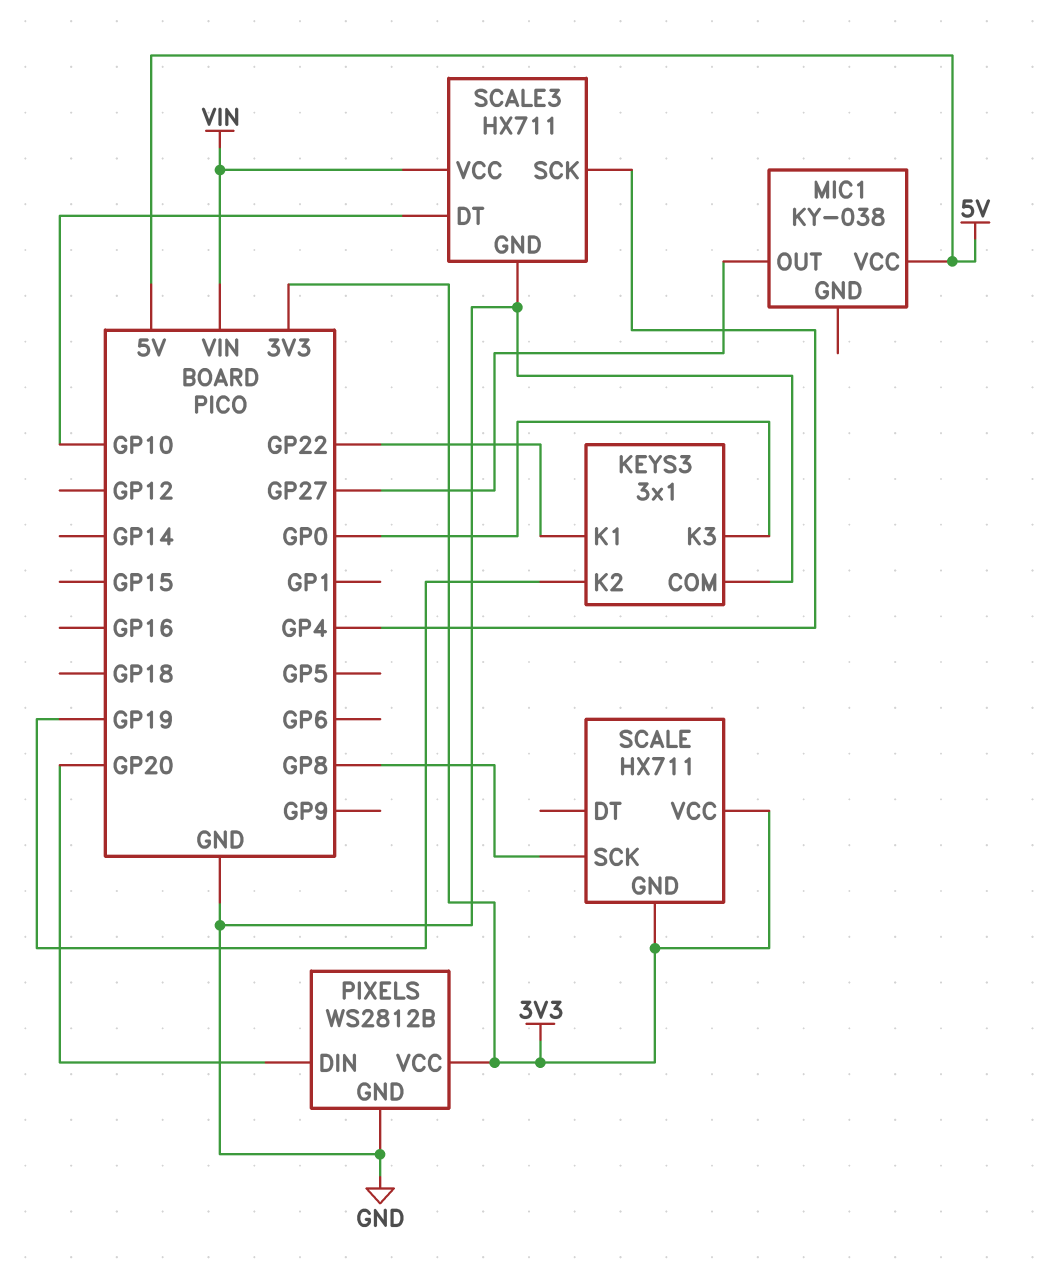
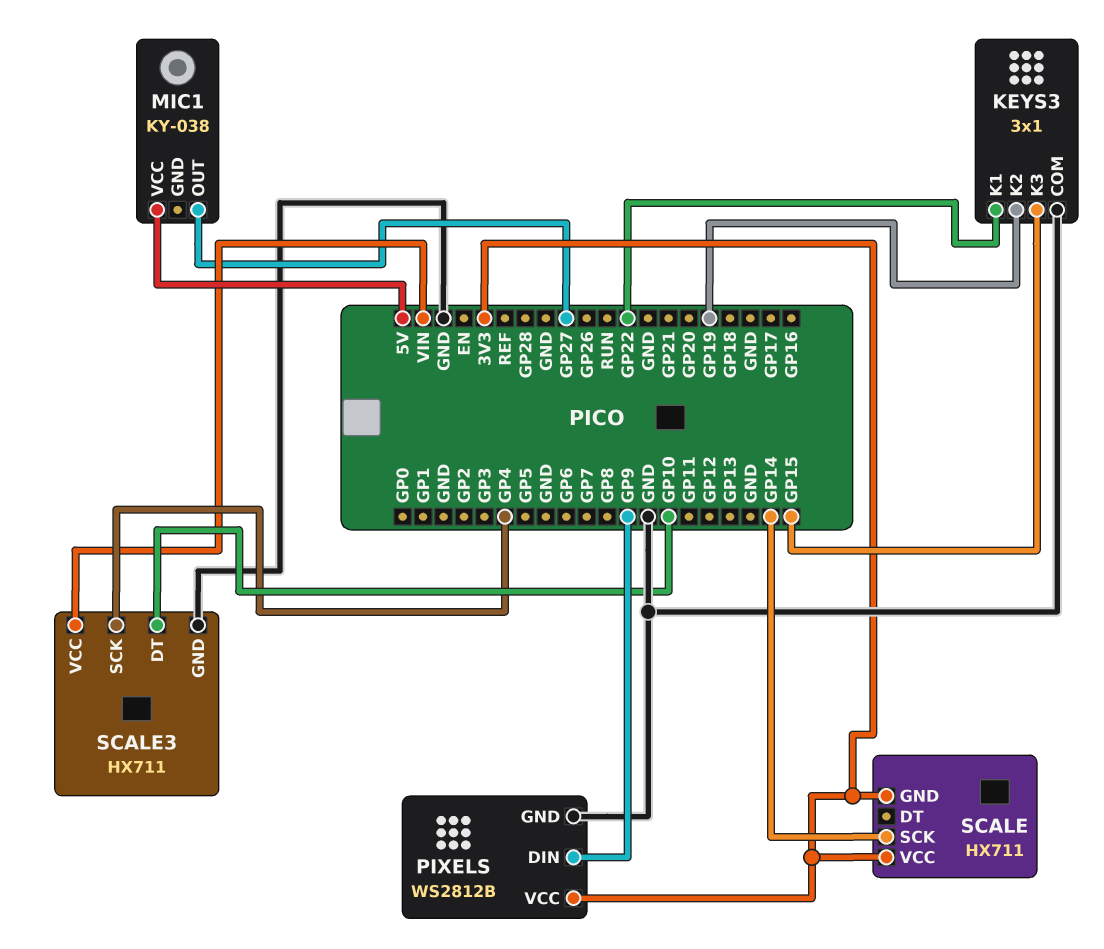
KEYS3 pin K3: GP0 -> GP15
PIXELS pin DIN: GP20 -> GP9
SCALE pin SCK: GP8 -> GP14

